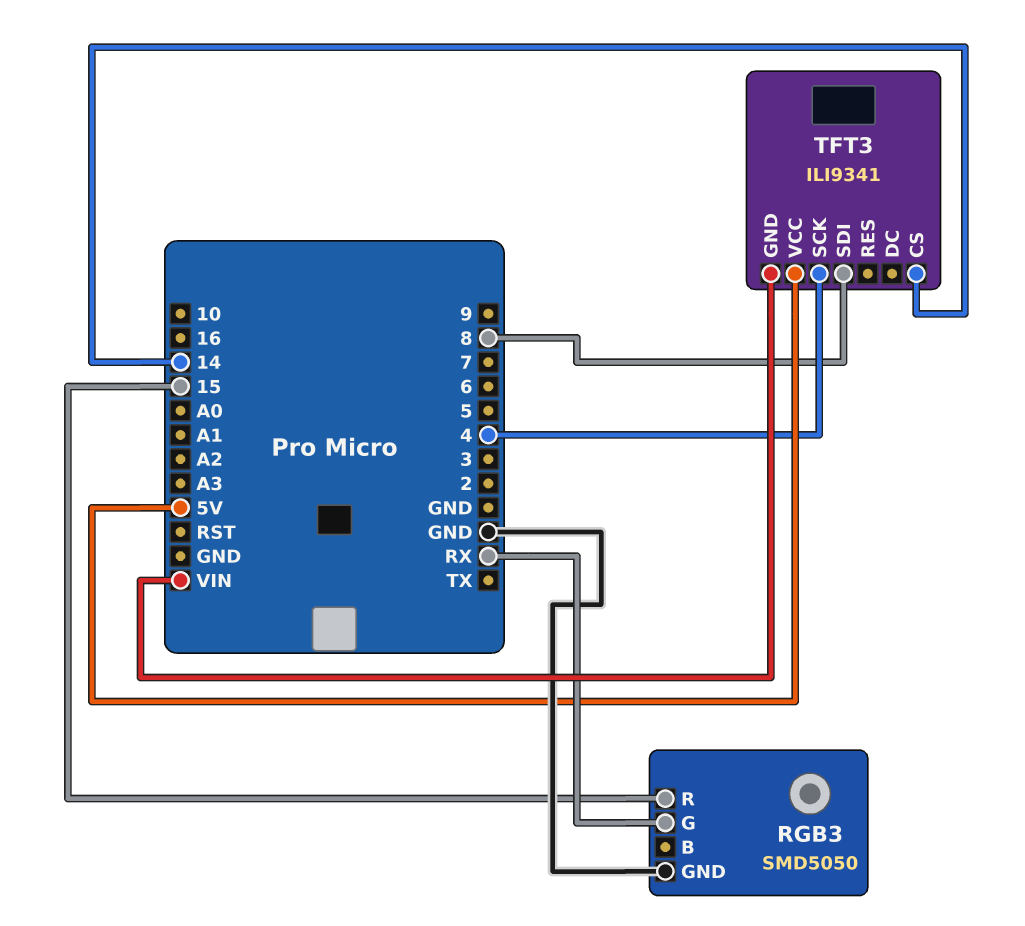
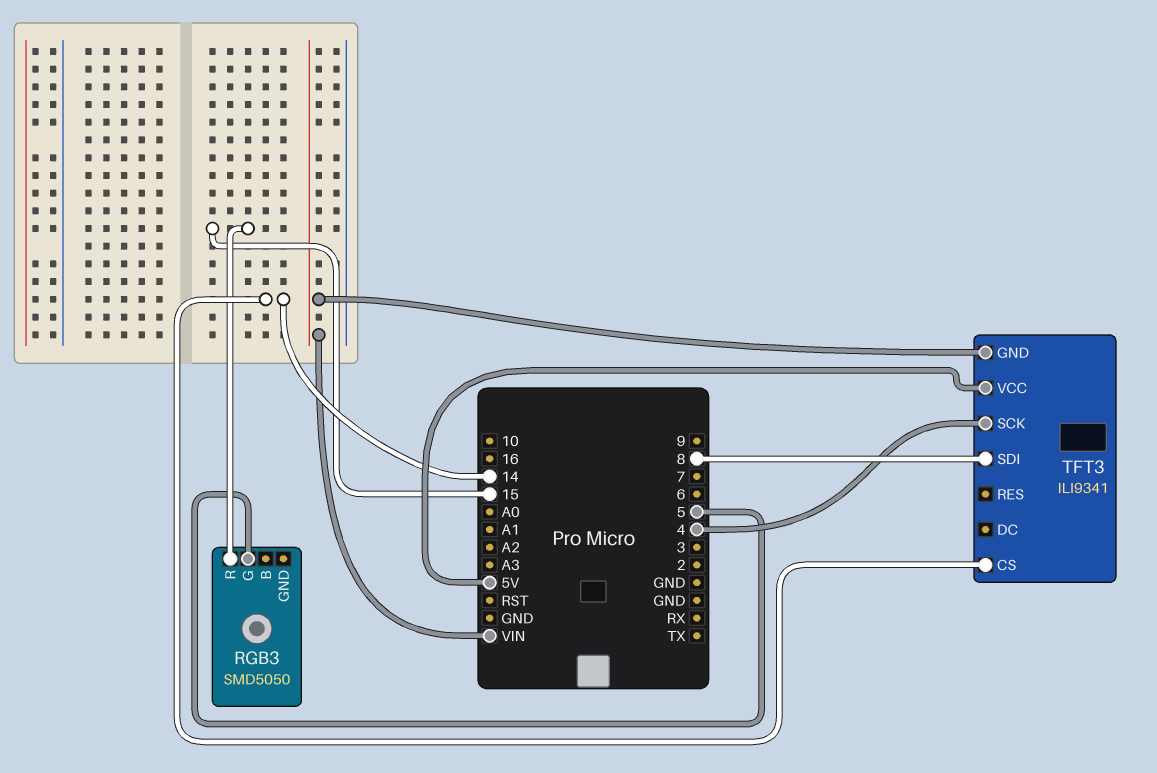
RGB3 pin G: RX -> 5
RGB3 pin GND: GND -> none

